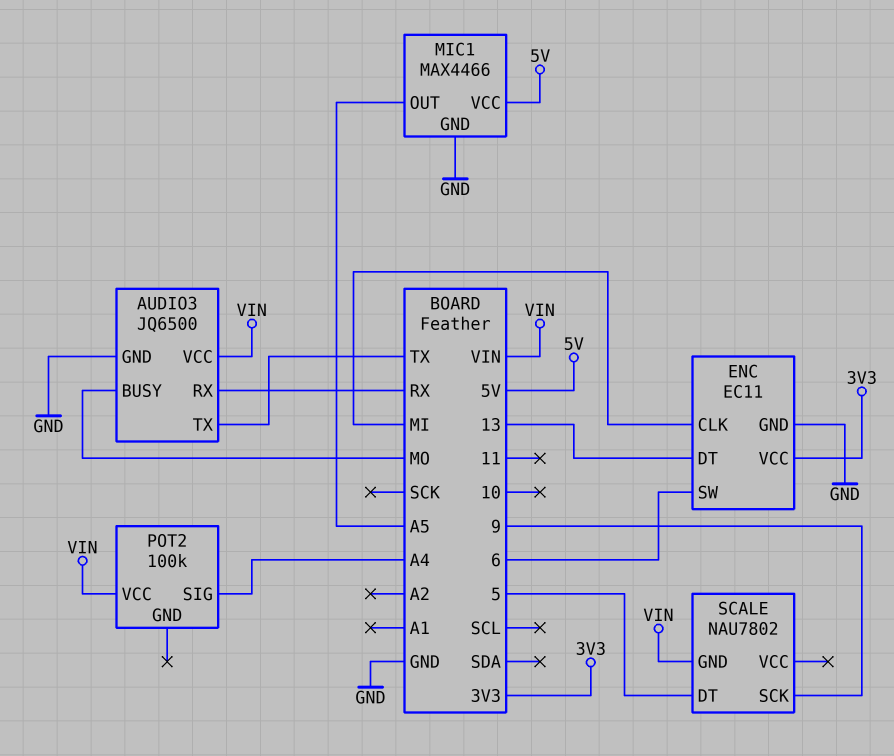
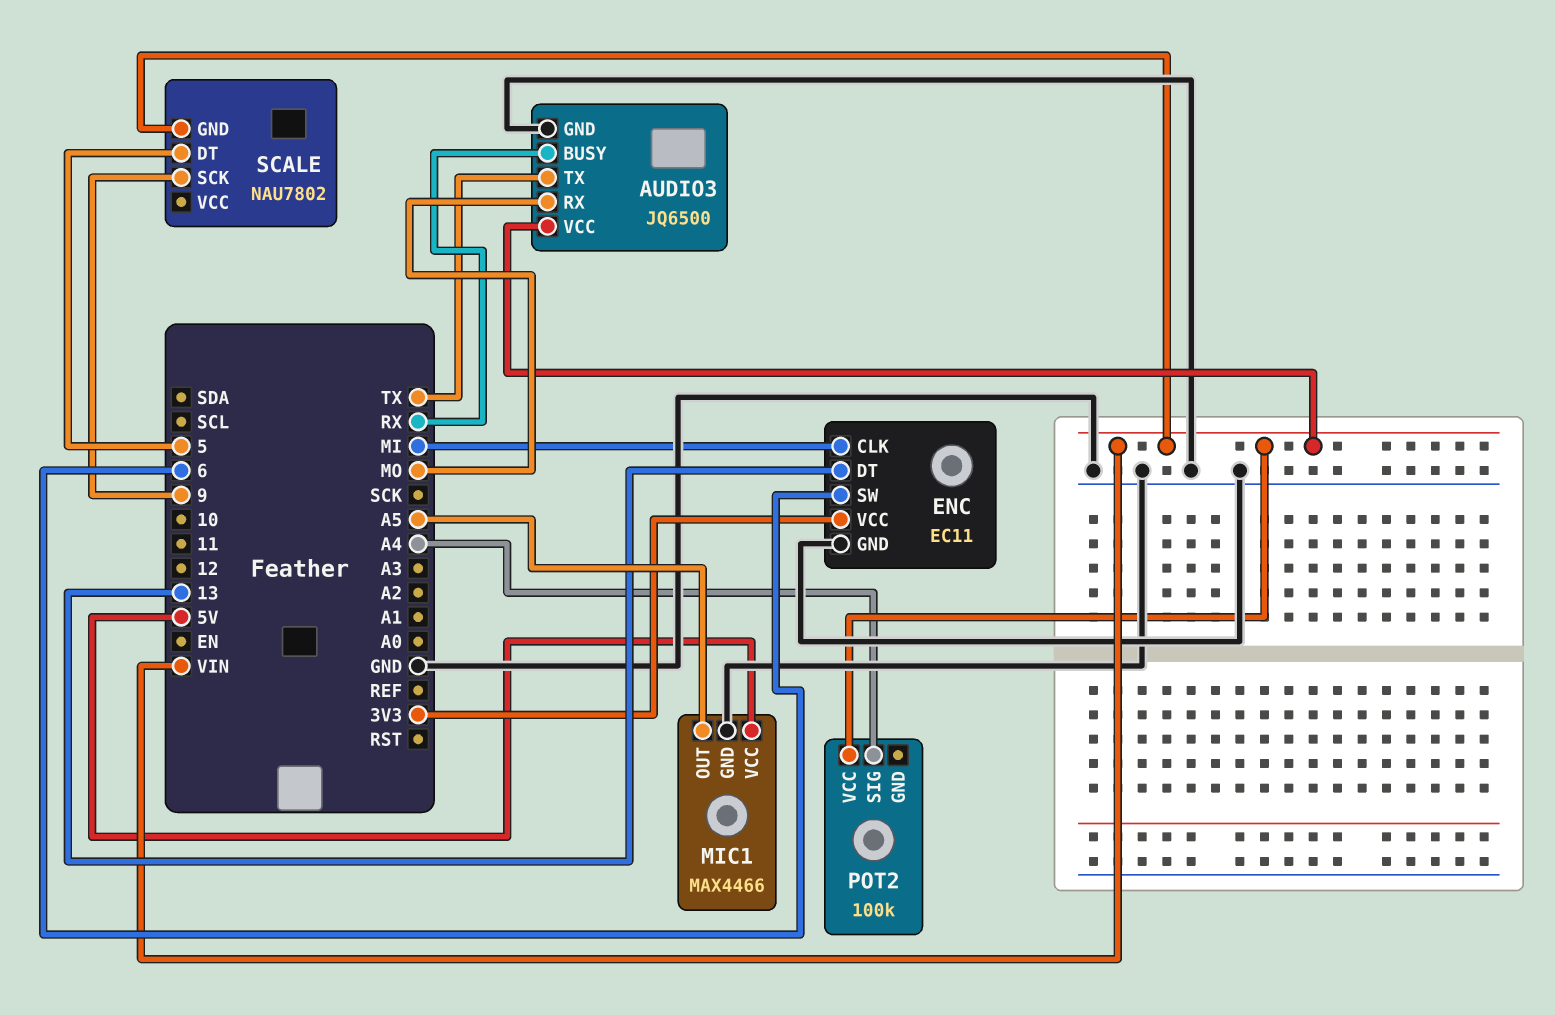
AUDIO3 pin BUSY: MO -> RX
AUDIO3 pin RX: RX -> MO

